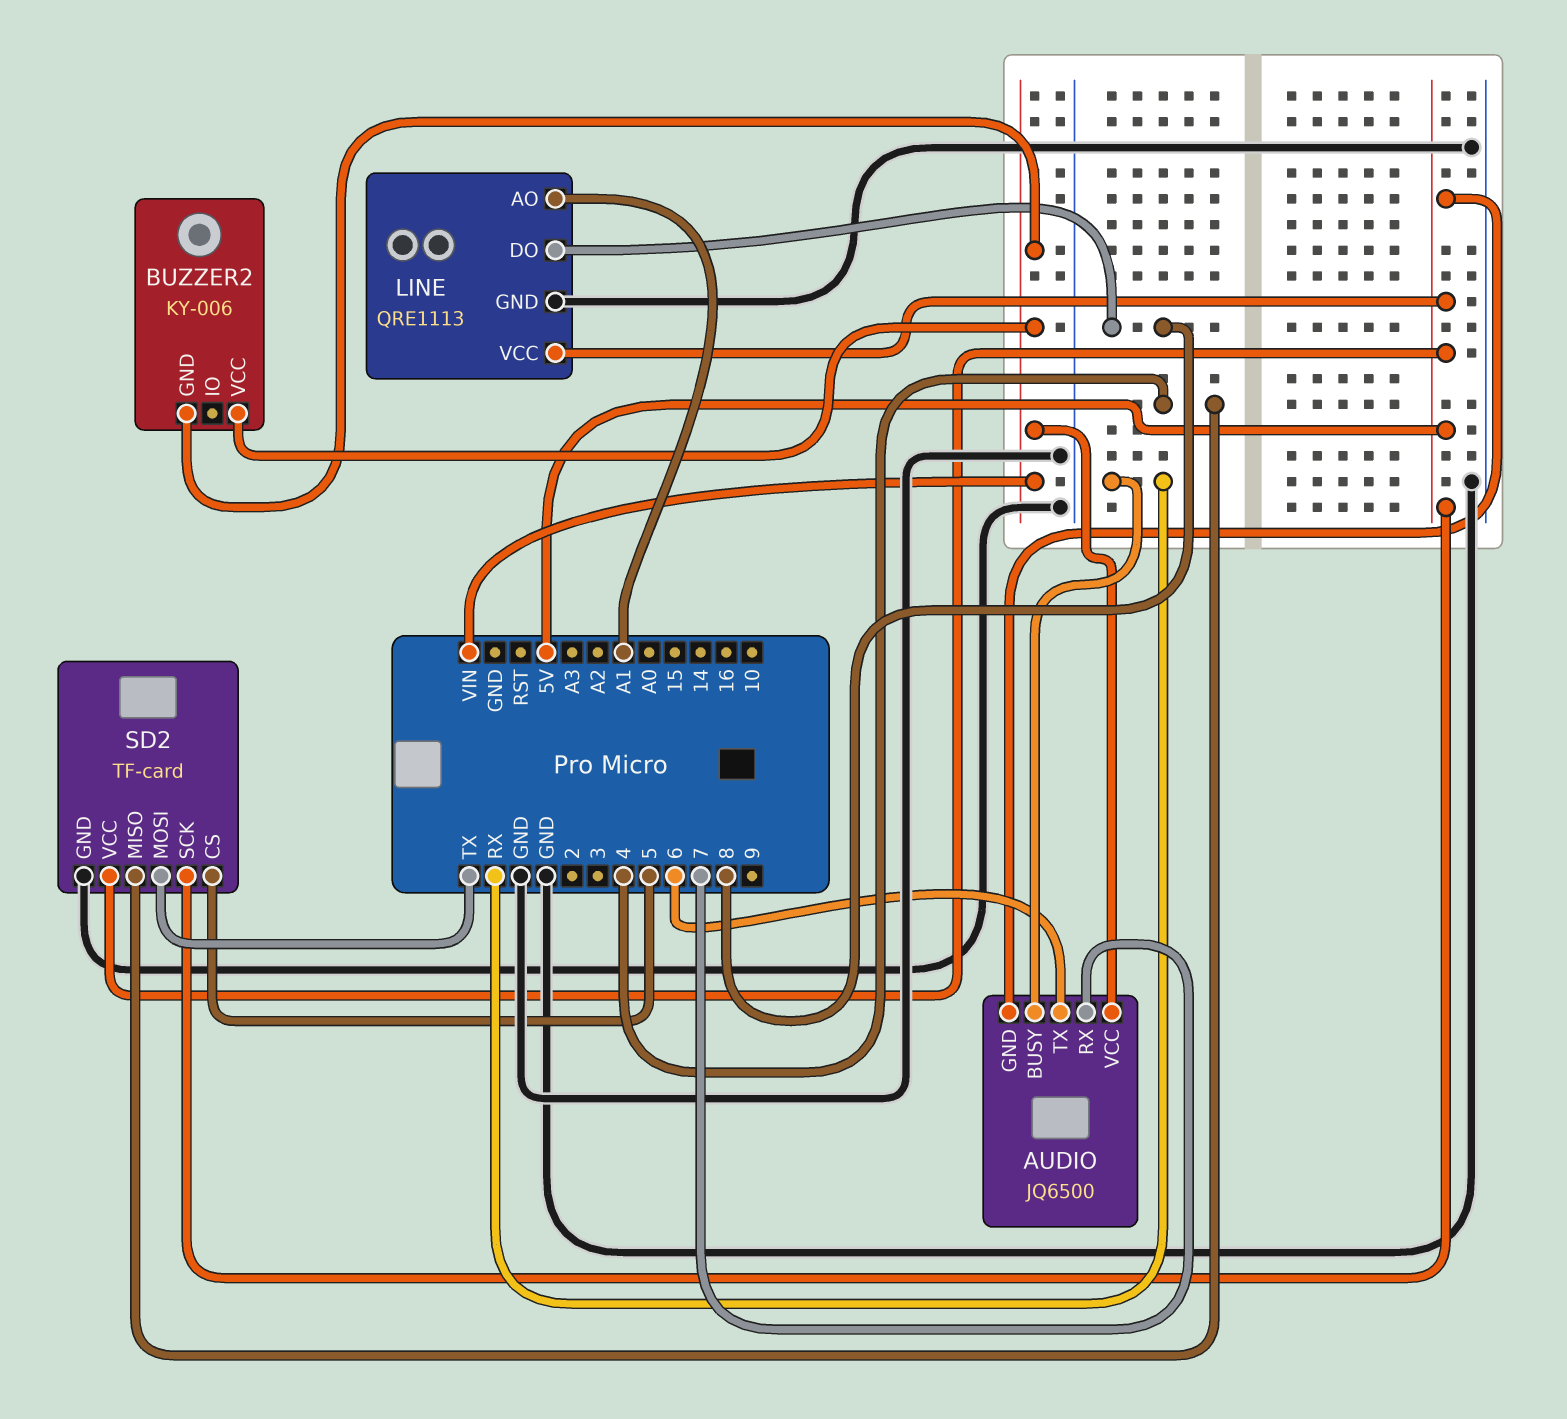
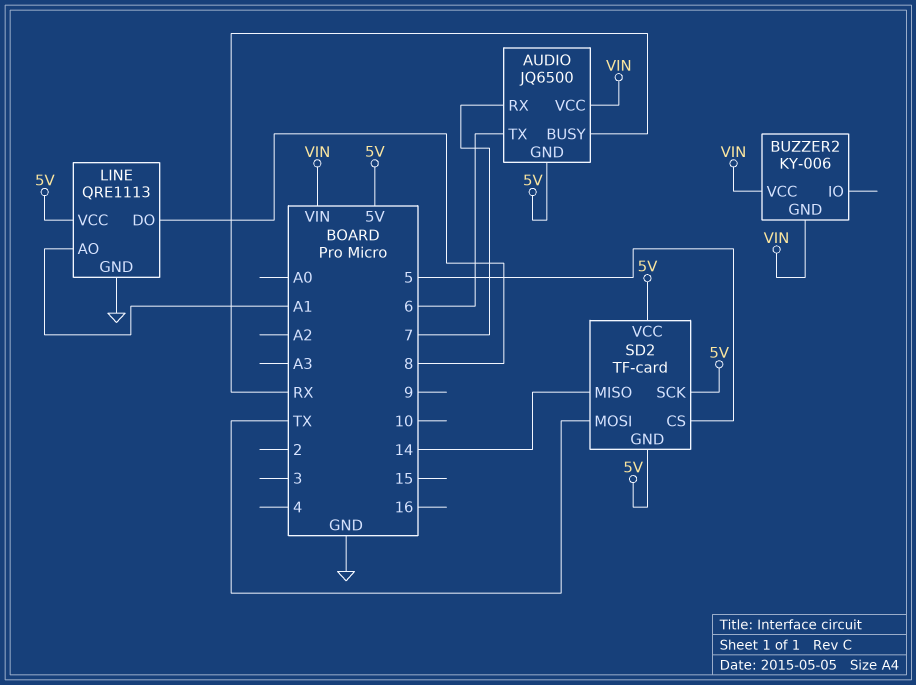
SD2 pin GND: GND -> 5V
SD2 pin MISO: 4 -> 14

